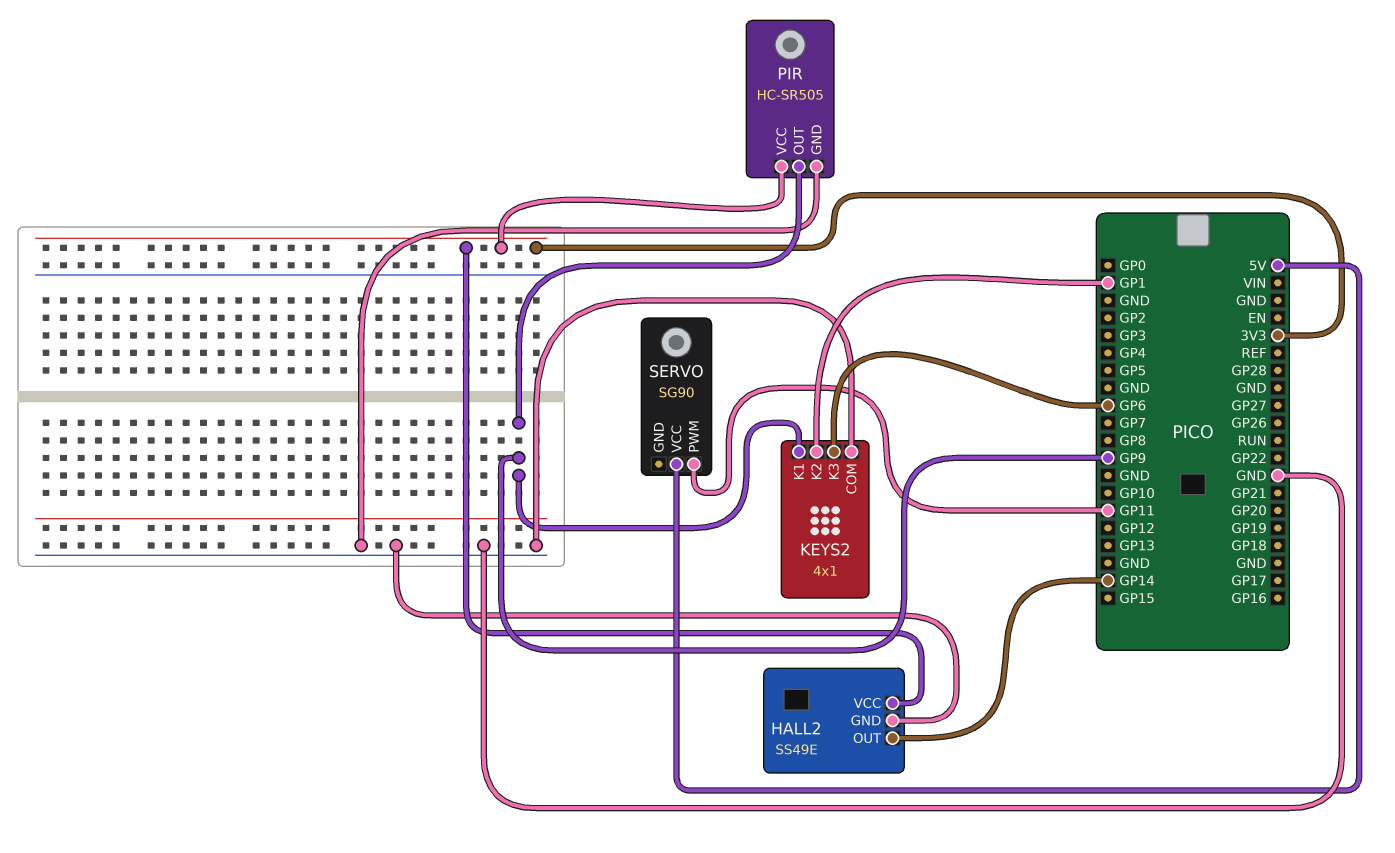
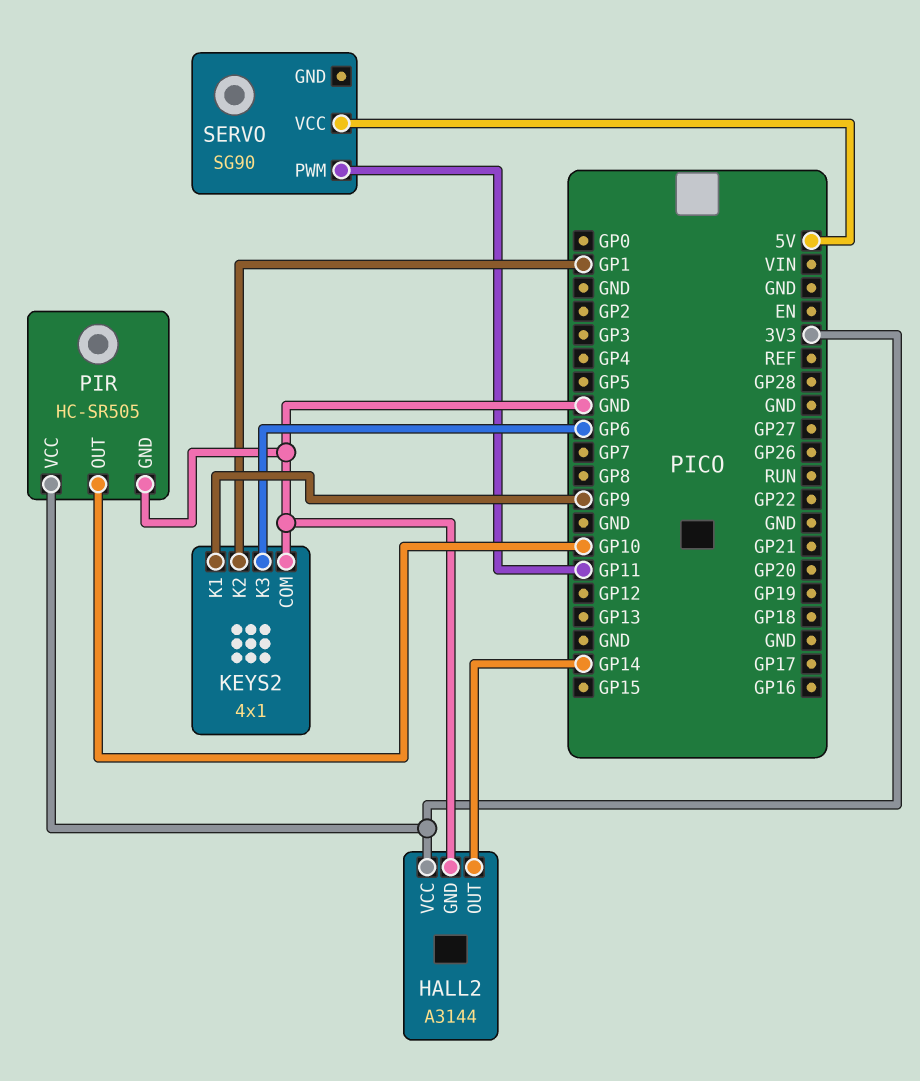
HALL2: SS49E -> A3144
PIR pin OUT: GP9 -> GP10

